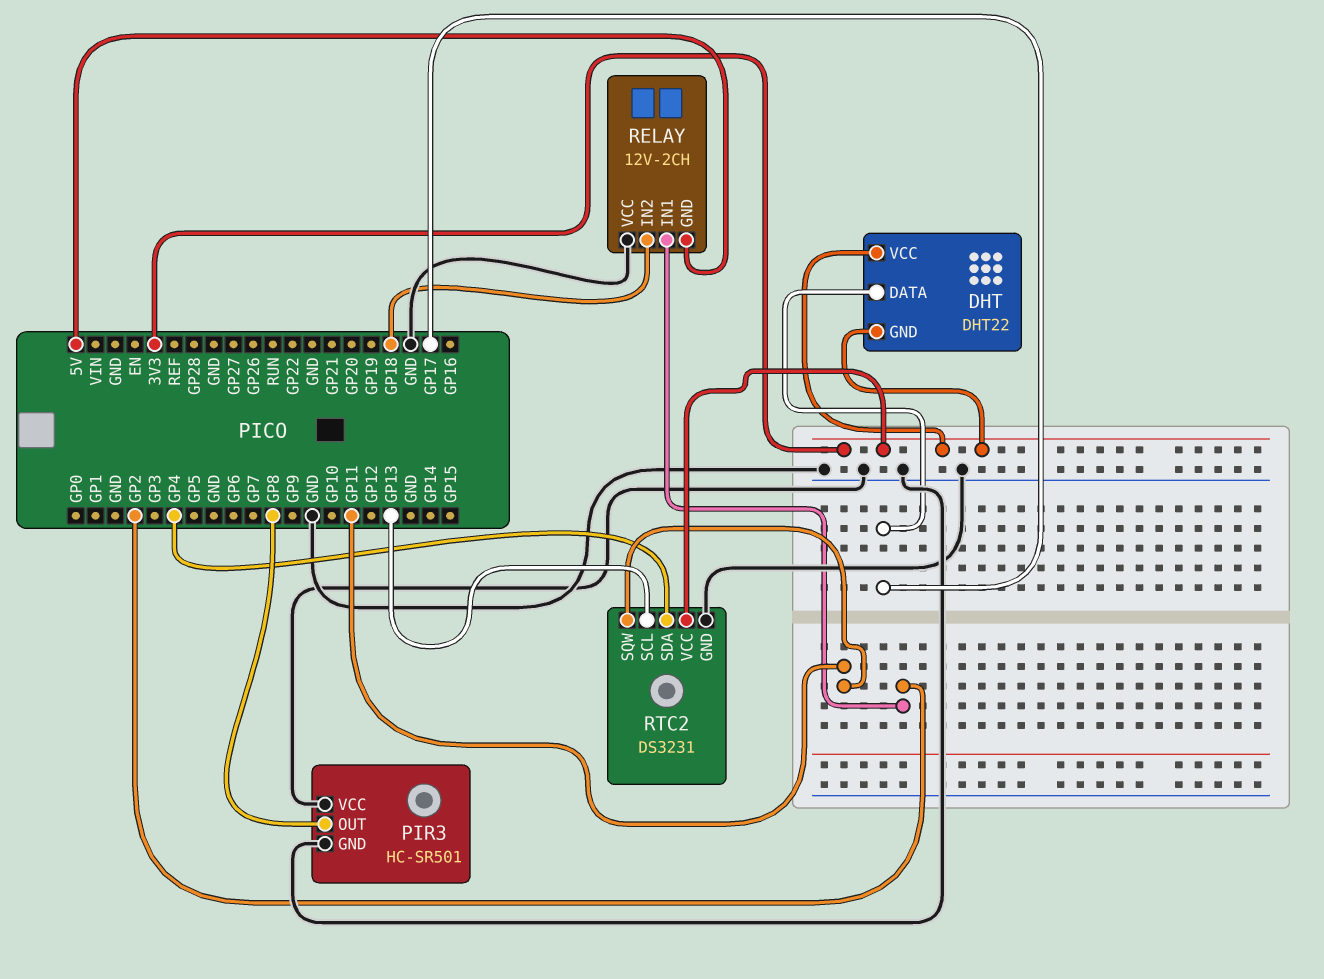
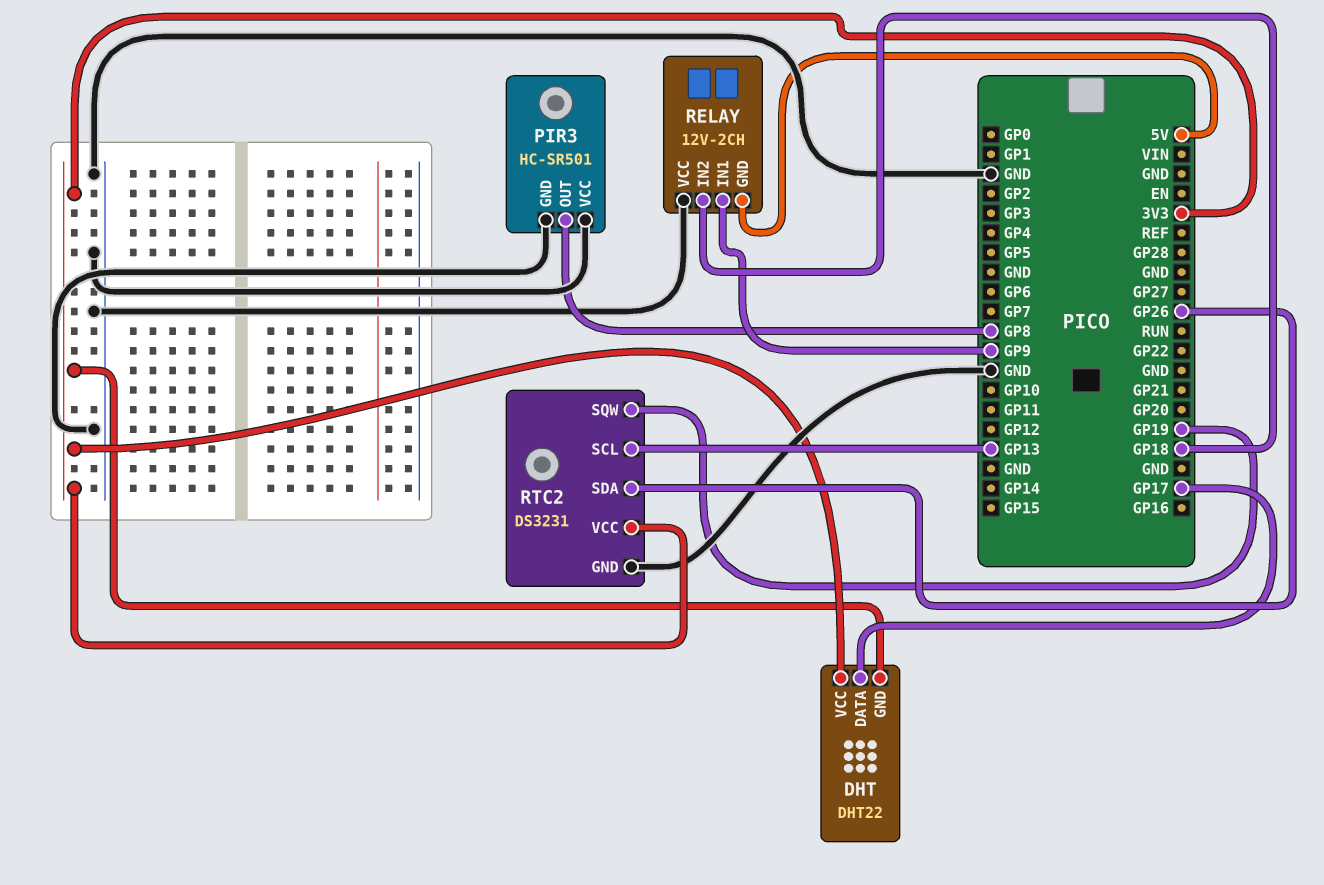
RELAY pin IN1: GP2 -> GP9
RTC2 pin SDA: GP4 -> GP26
RTC2 pin SQW: GP11 -> GP19

